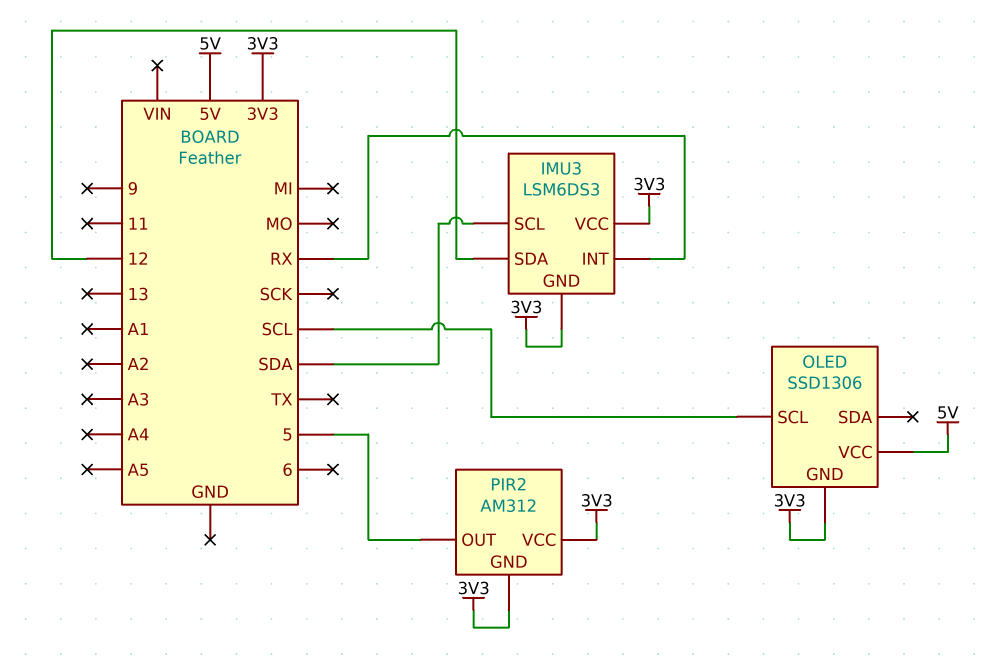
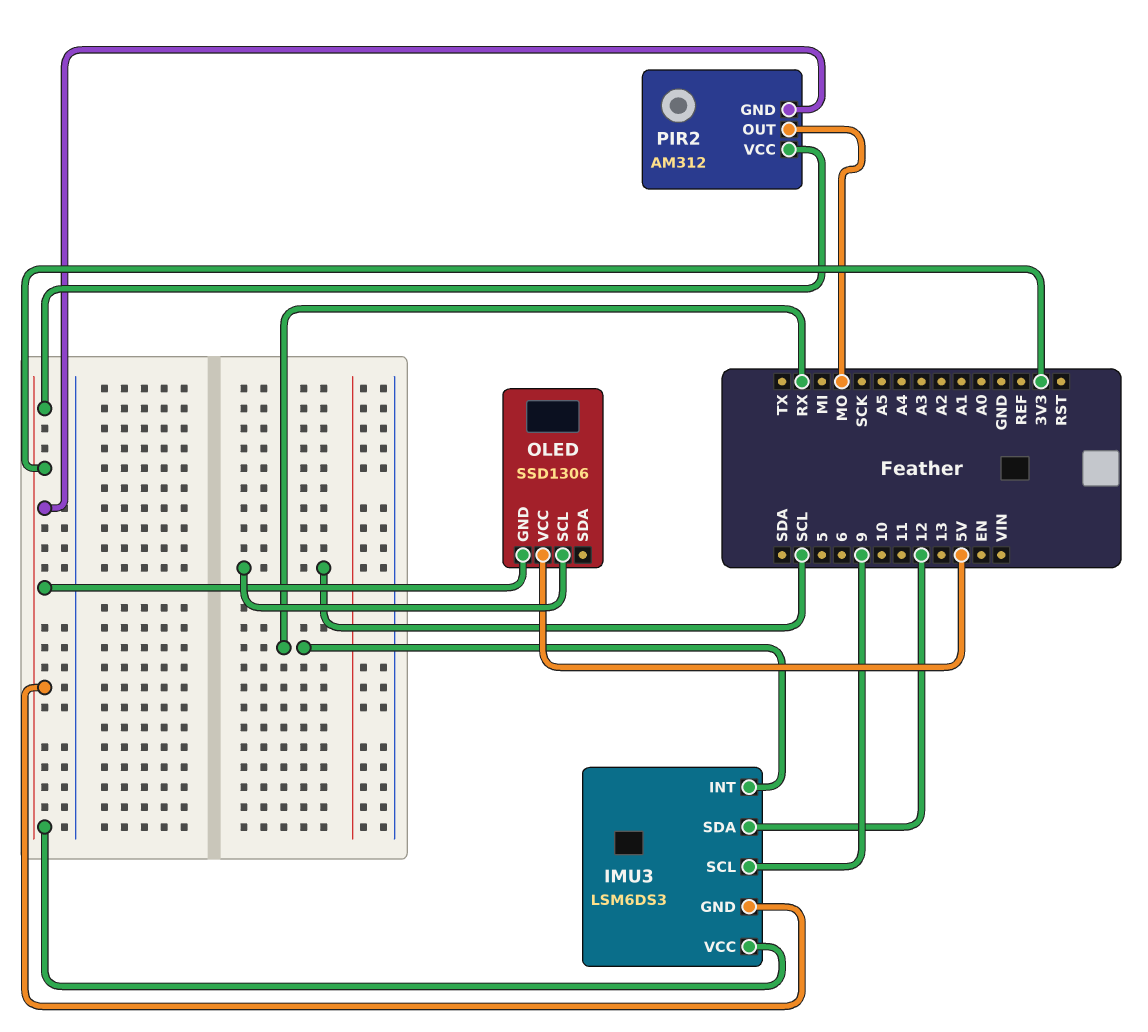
IMU3 pin SCL: SDA -> 9
PIR2 pin OUT: 5 -> MO

